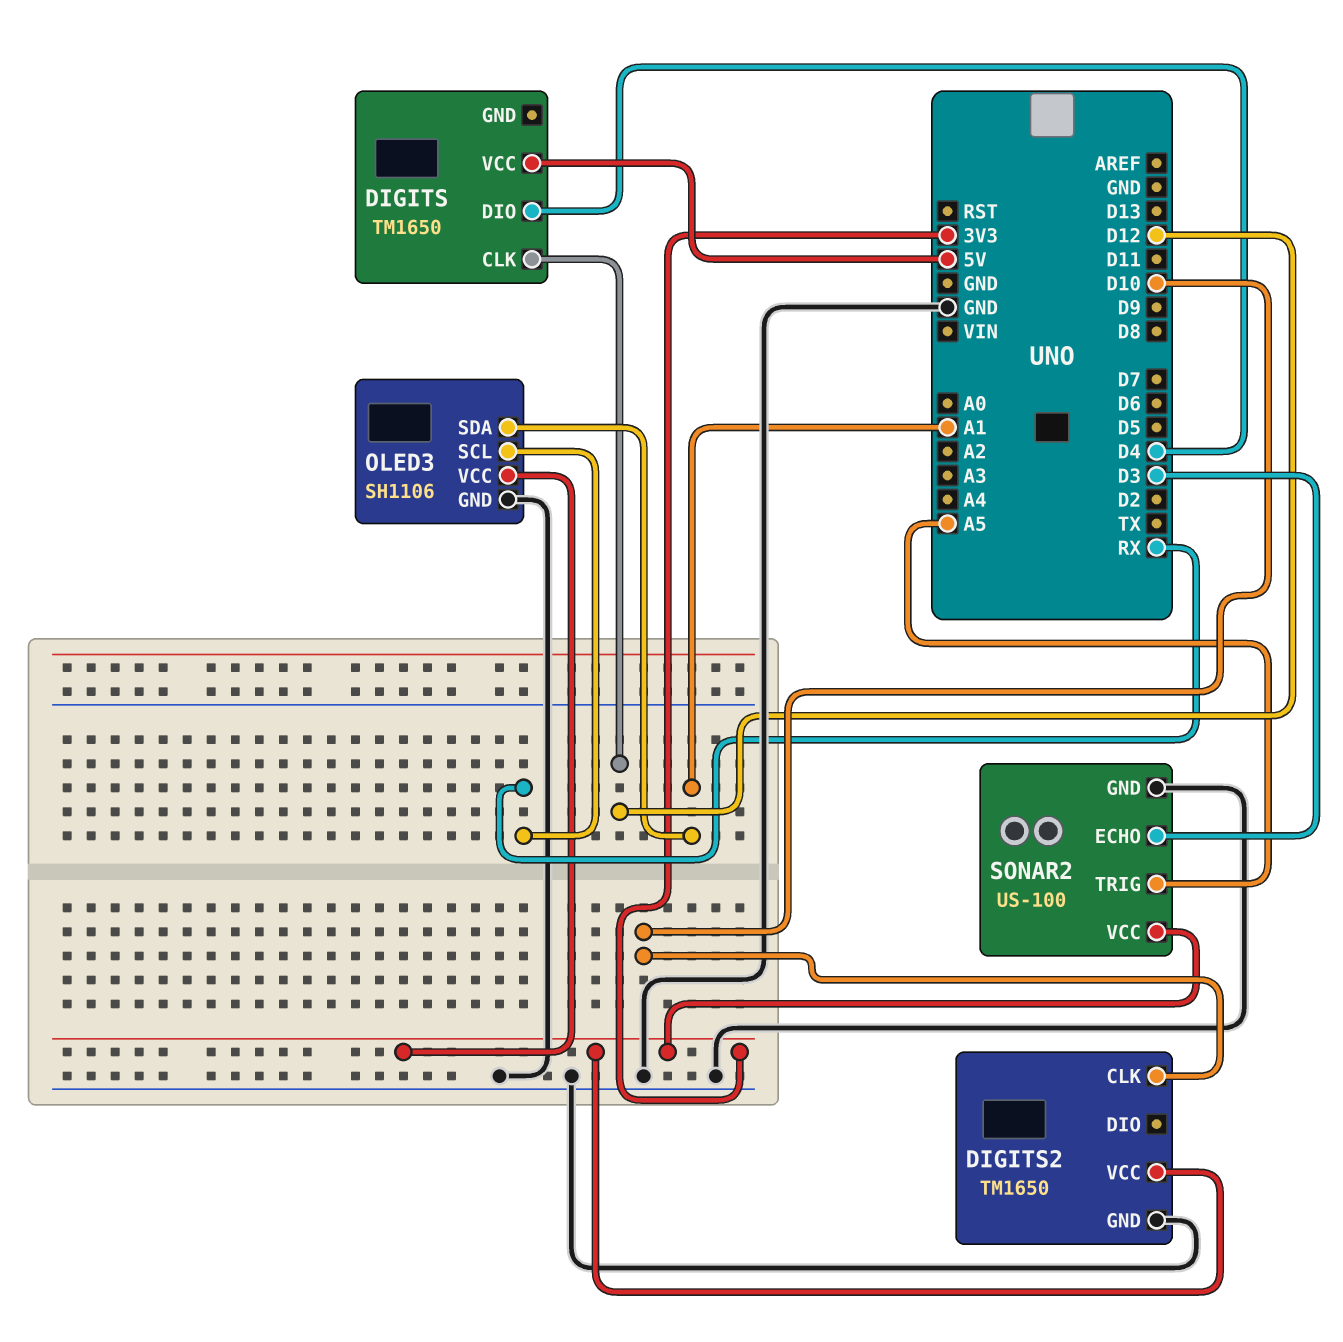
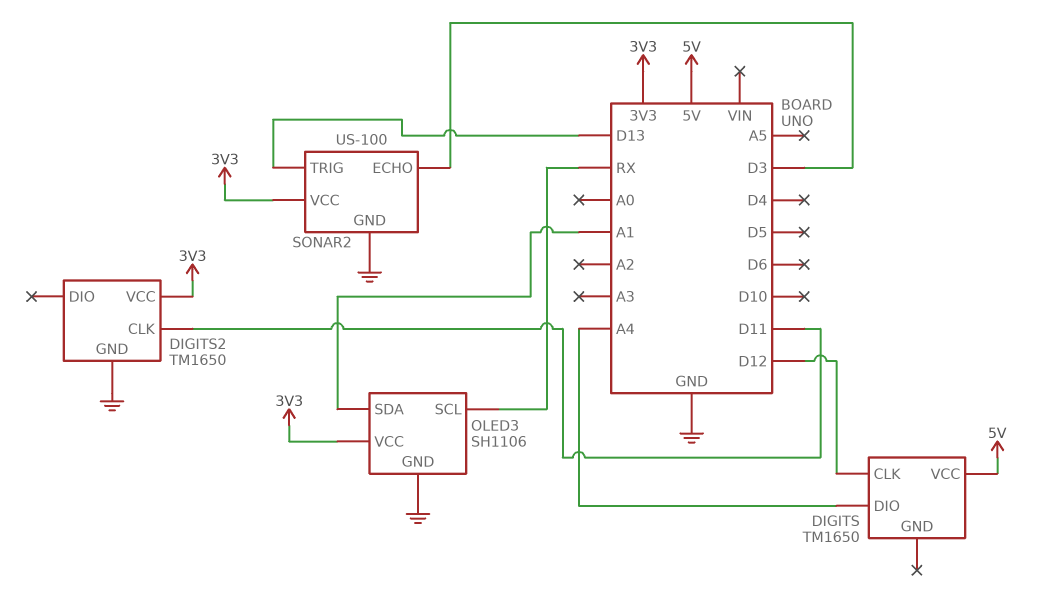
DIGITS pin DIO: D4 -> A4
DIGITS2 pin CLK: D10 -> D11
SONAR2 pin TRIG: A5 -> D13

